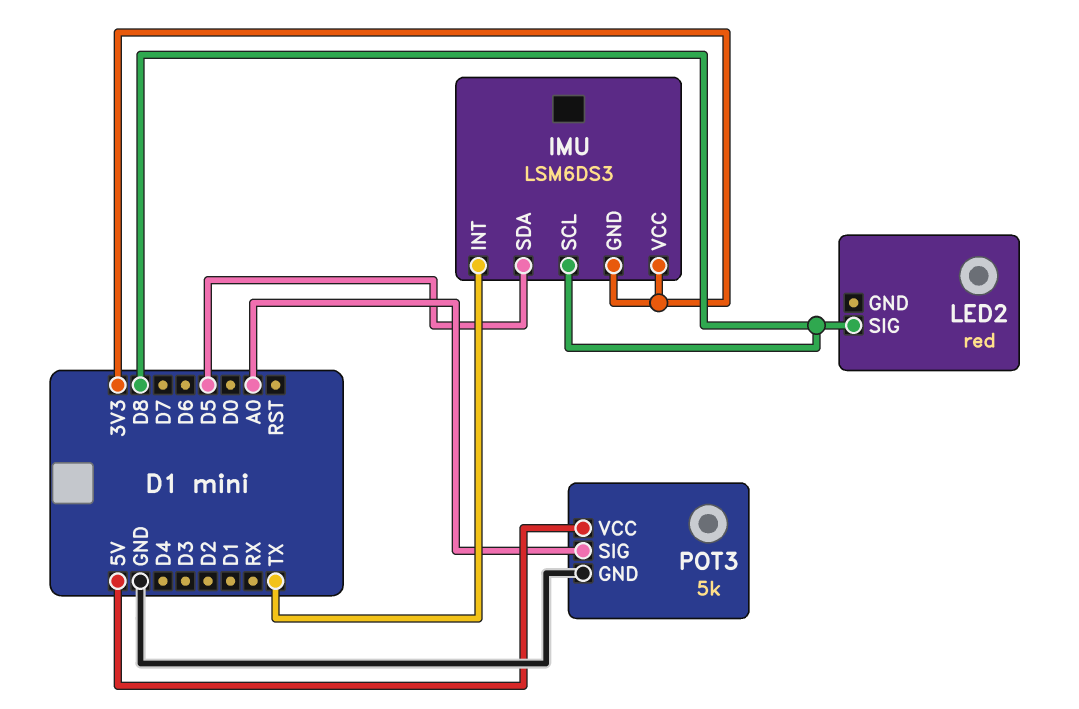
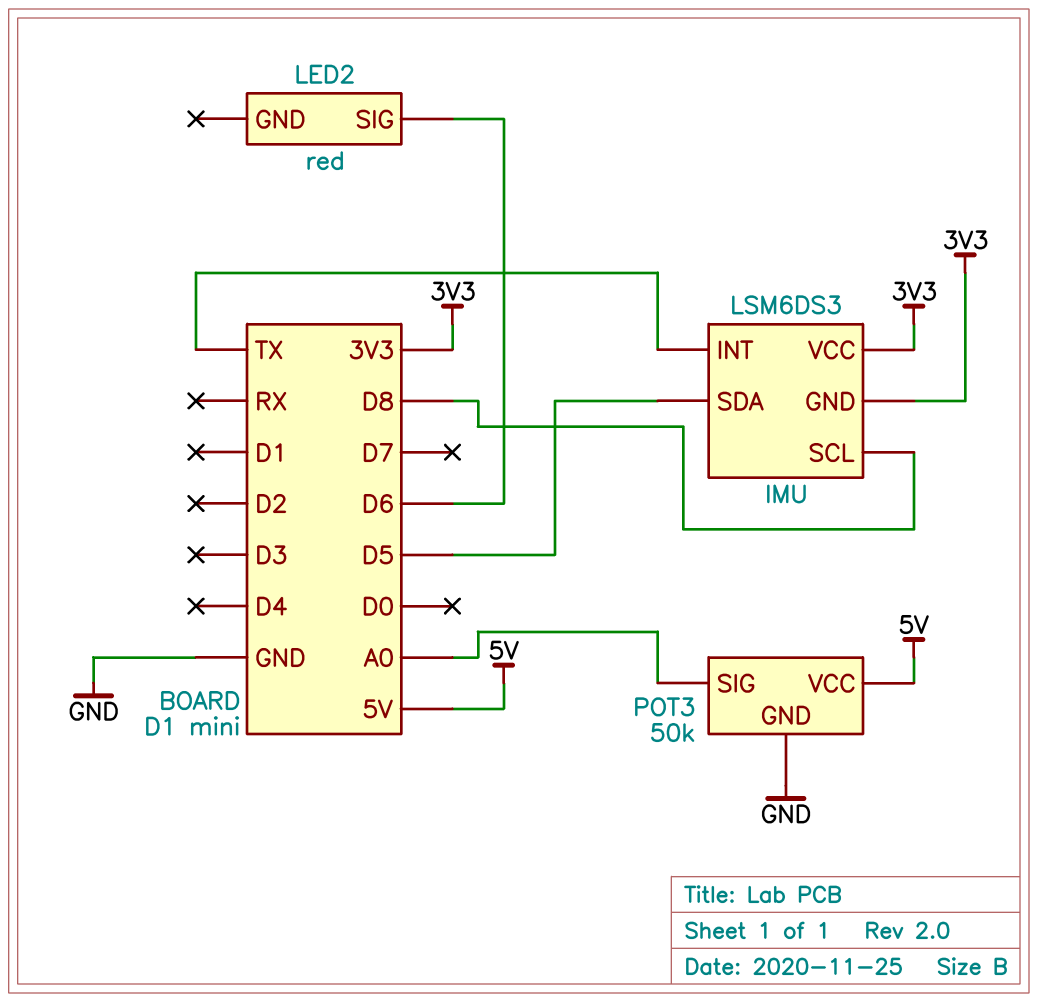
LED2 pin SIG: D8 -> D6
POT3: 5k -> 50k

